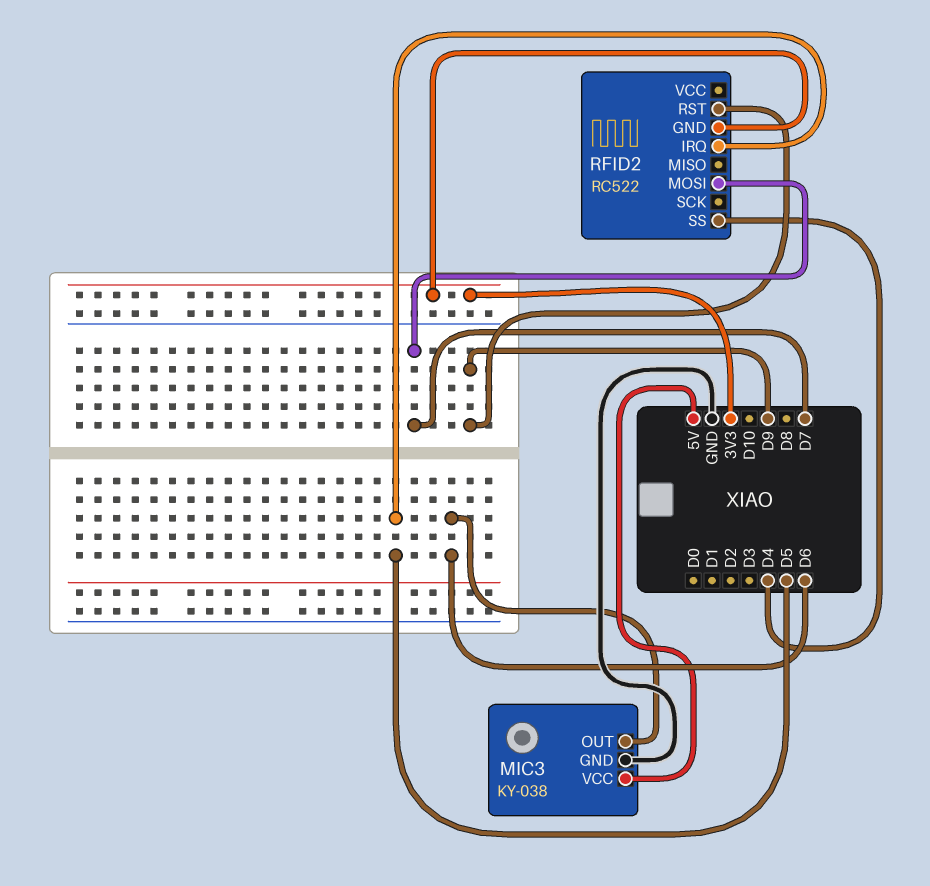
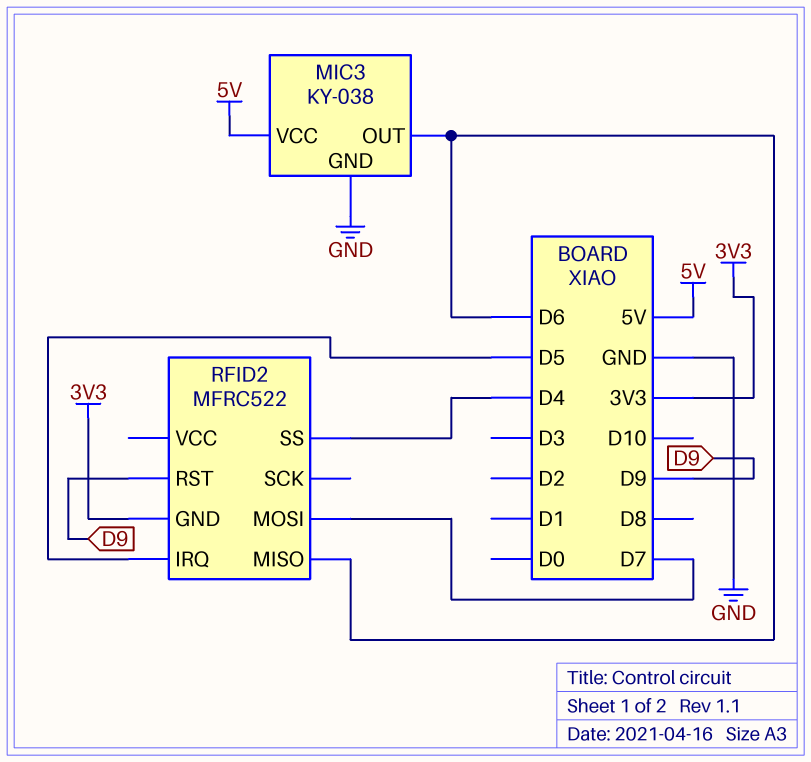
RFID2: RC522 -> MFRC522
RFID2 pin MISO: none -> D6

